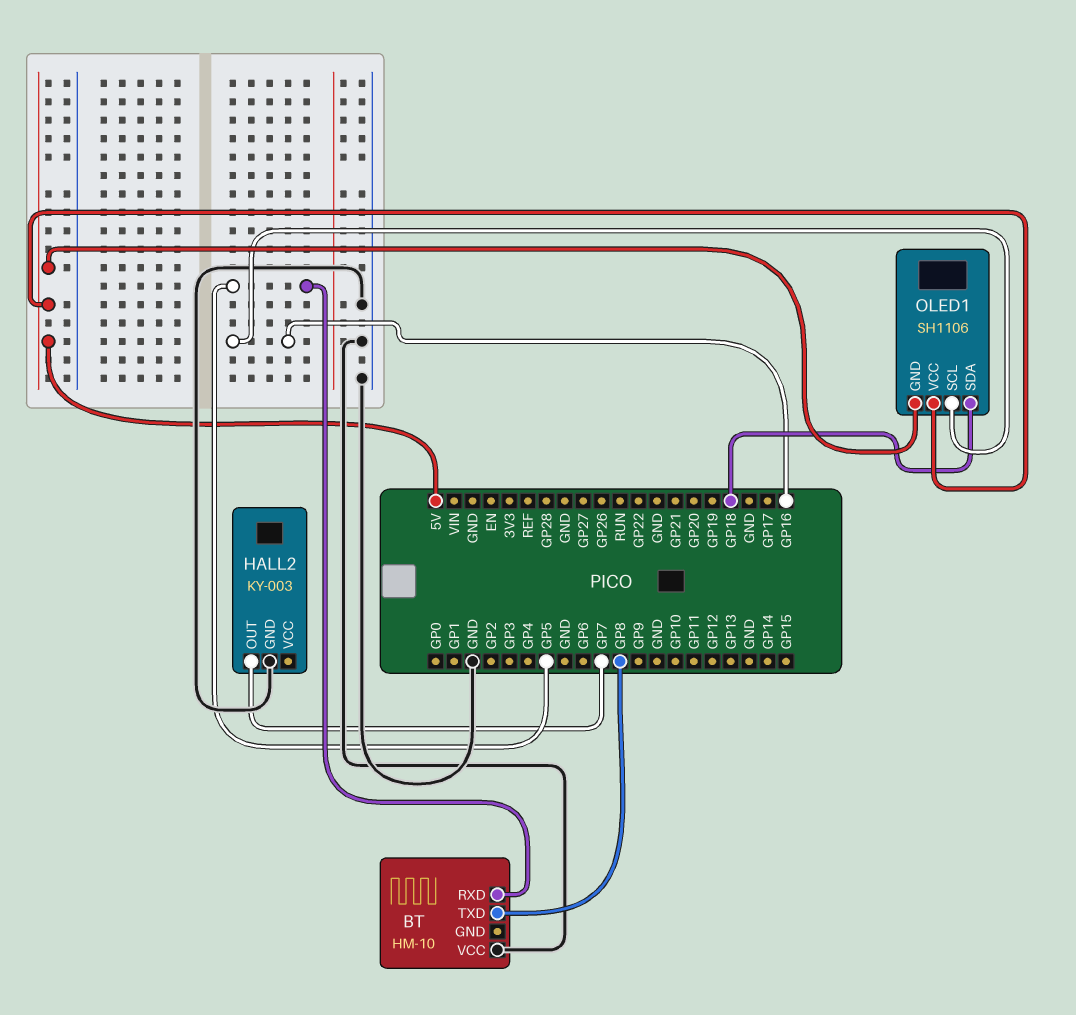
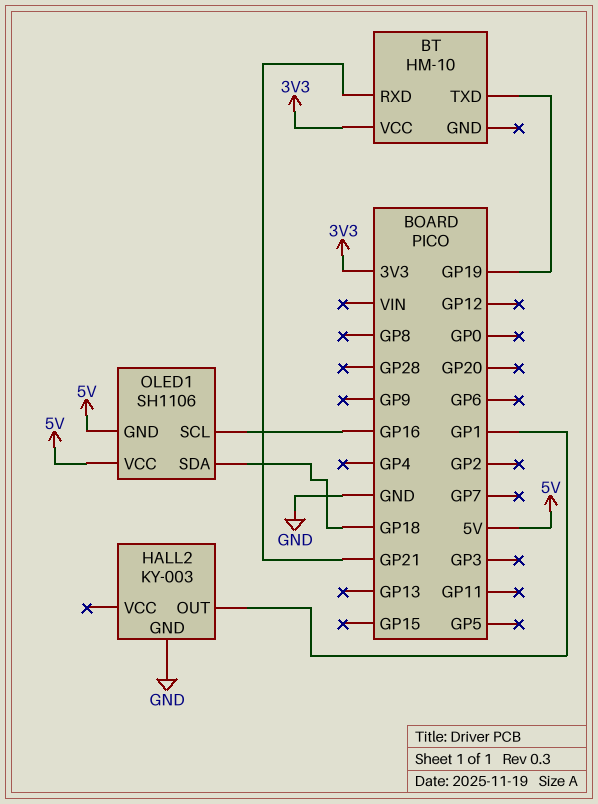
BT pin RXD: GP5 -> GP21
BT pin TXD: GP8 -> GP19
BT pin VCC: GND -> 3V3
HALL2 pin OUT: GP7 -> GP1

